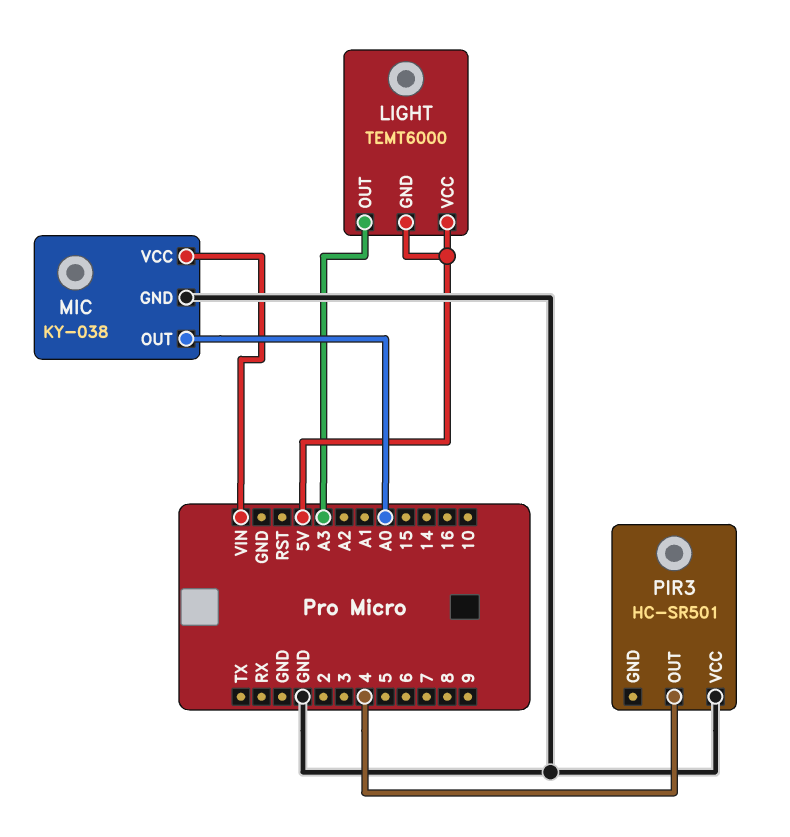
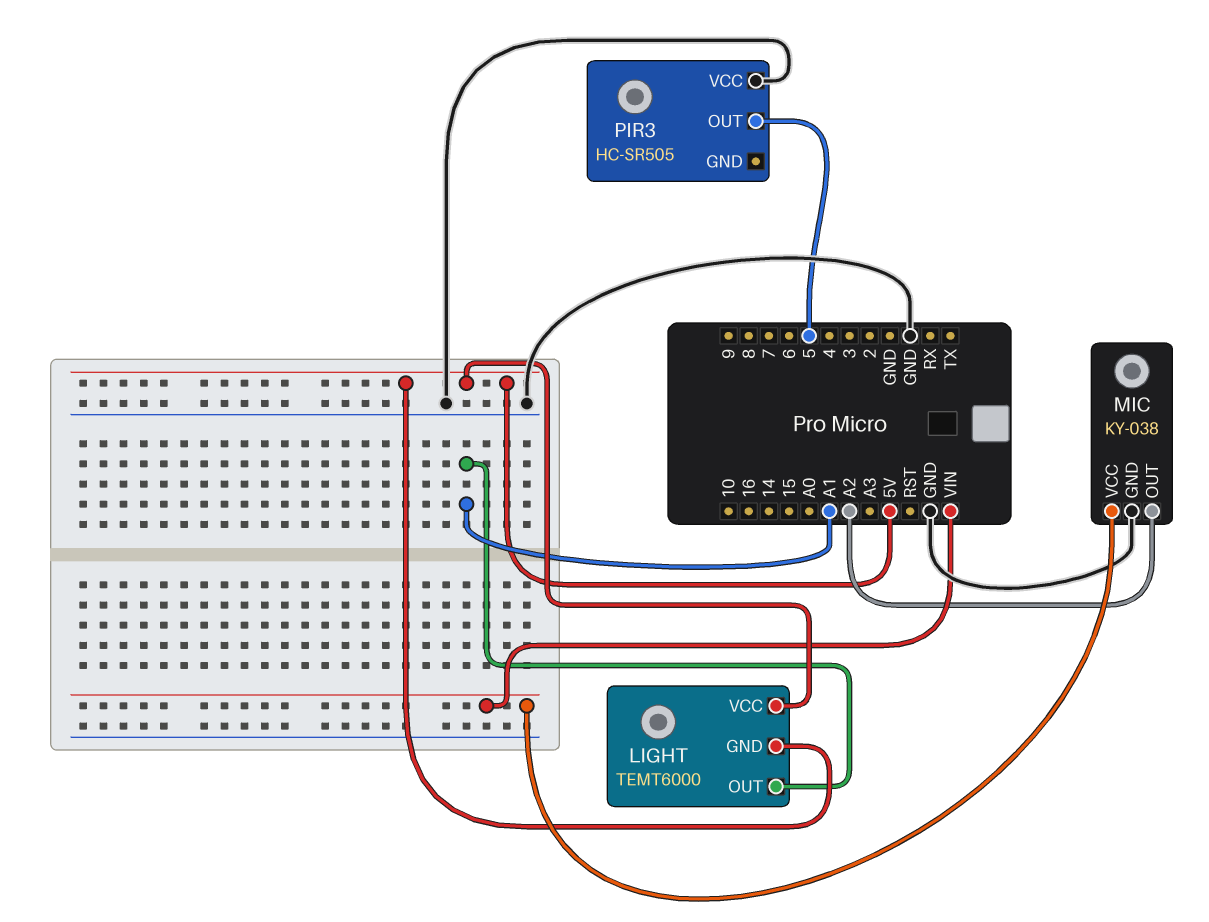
LIGHT pin OUT: A3 -> A1
MIC pin OUT: A0 -> A2
PIR3: HC-SR501 -> HC-SR505
PIR3 pin OUT: 4 -> 5

